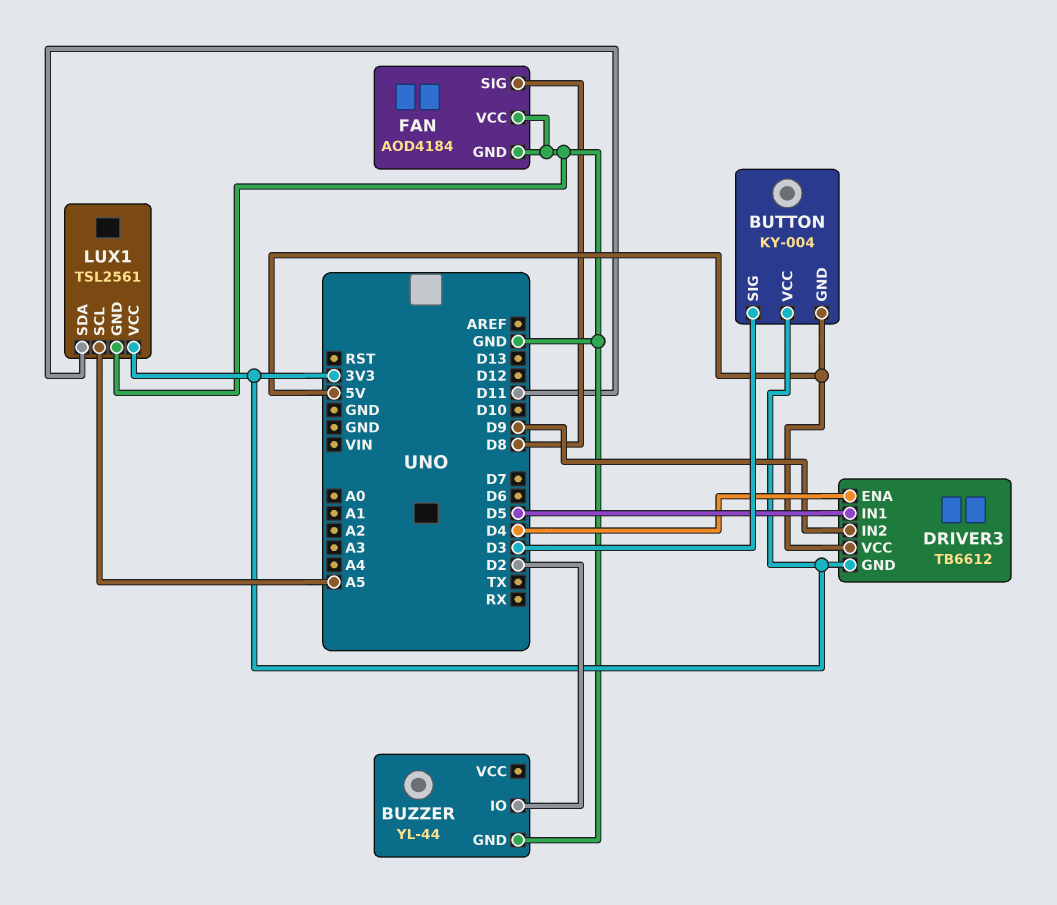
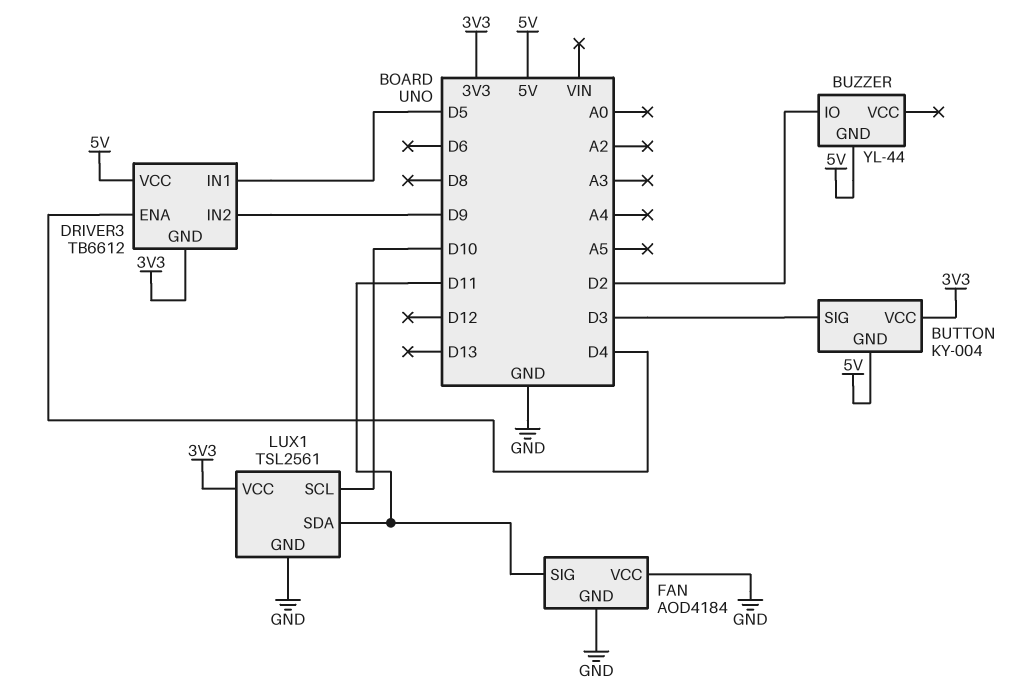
BUZZER pin GND: GND -> 5V
FAN pin SIG: D8 -> D11
LUX1 pin SCL: A5 -> D10

